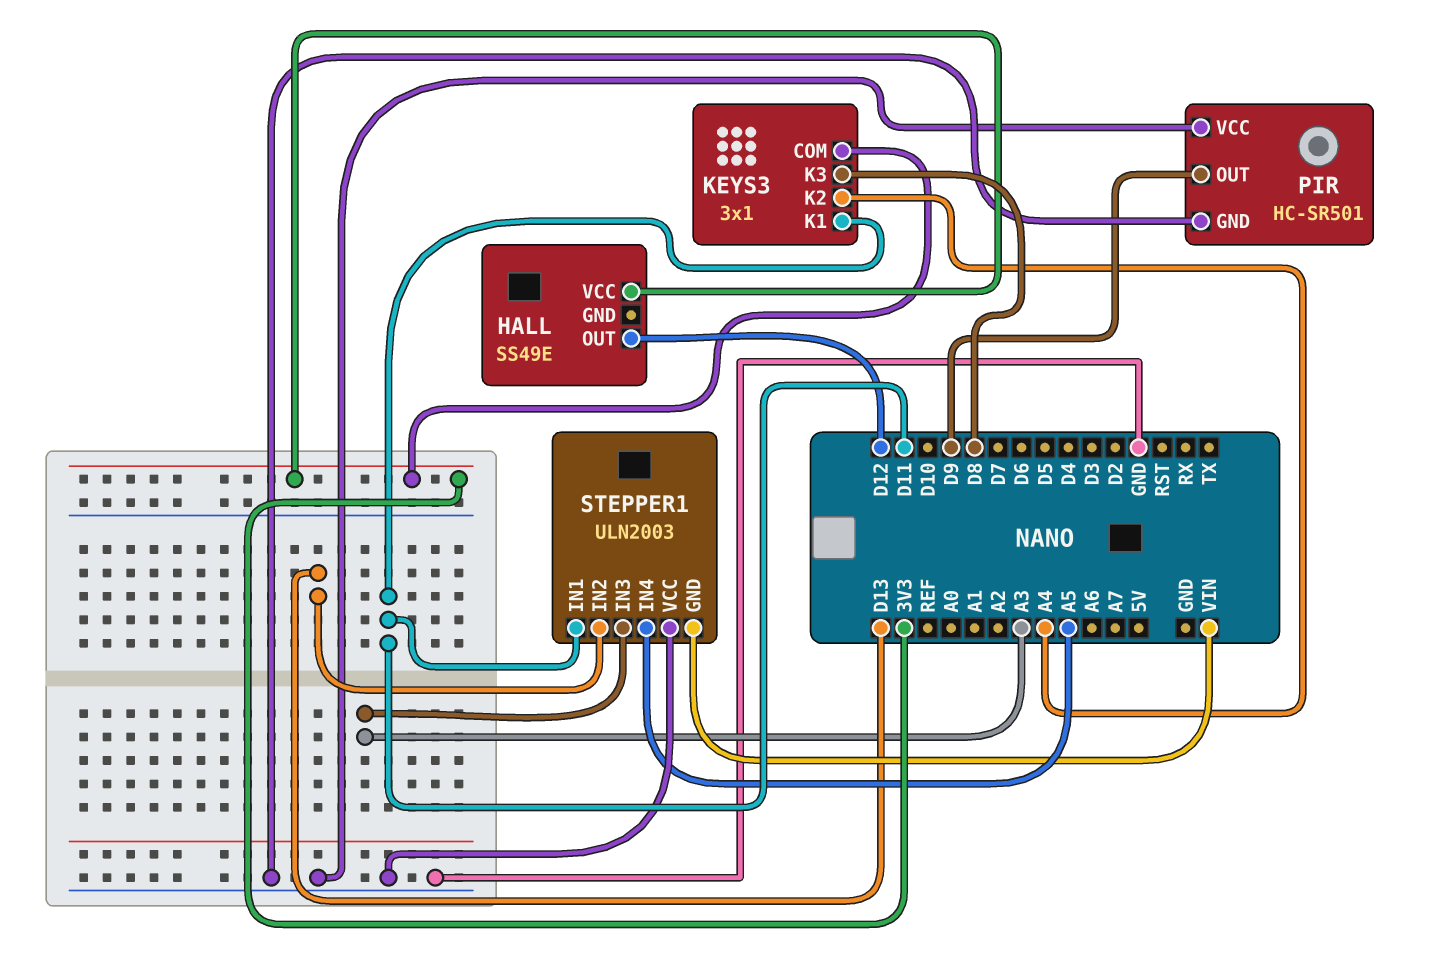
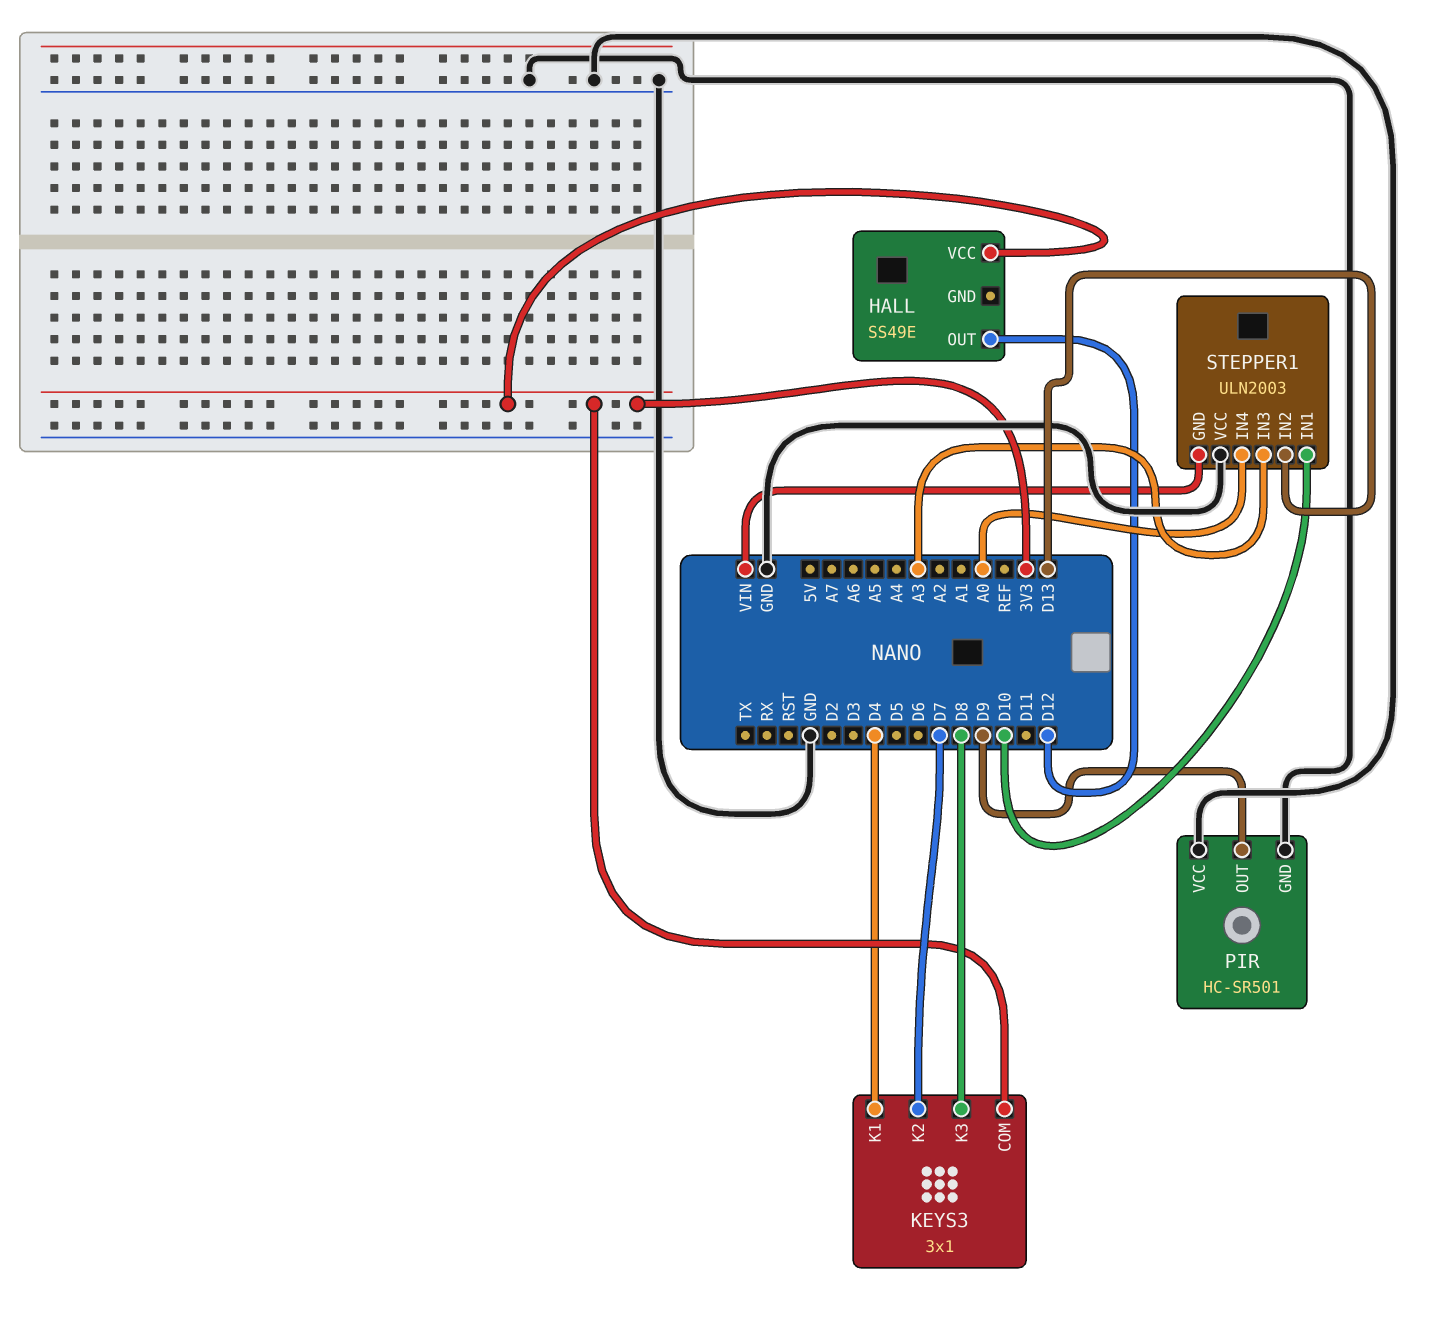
KEYS3 pin K1: D11 -> D4
KEYS3 pin K2: A4 -> D7
STEPPER1 pin IN1: D11 -> D10
STEPPER1 pin IN4: A5 -> A0

